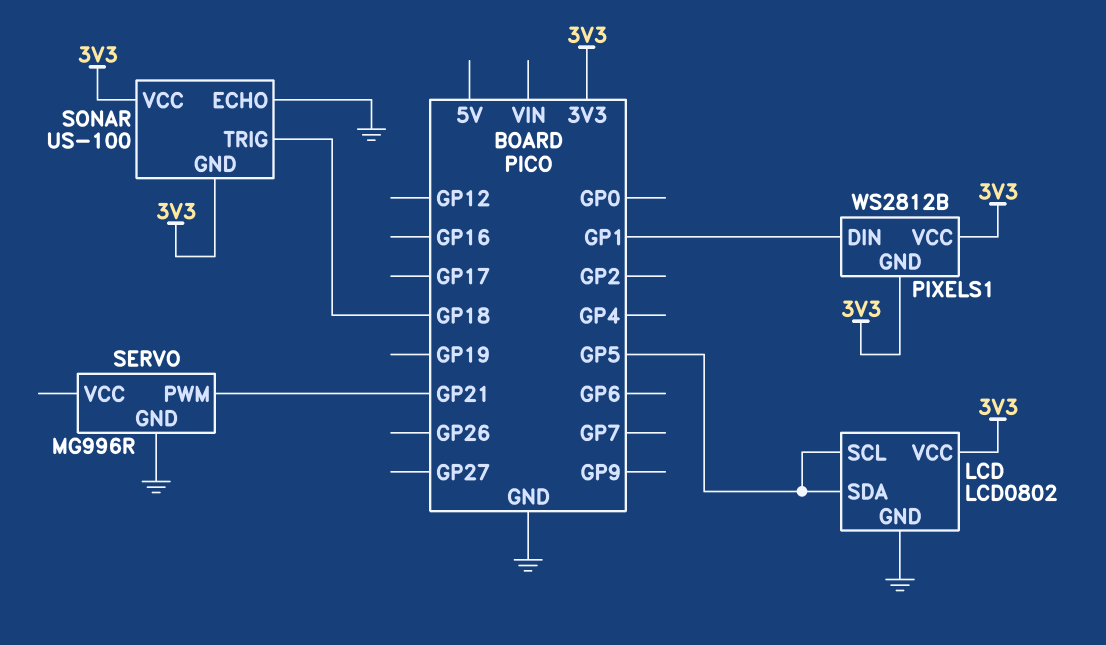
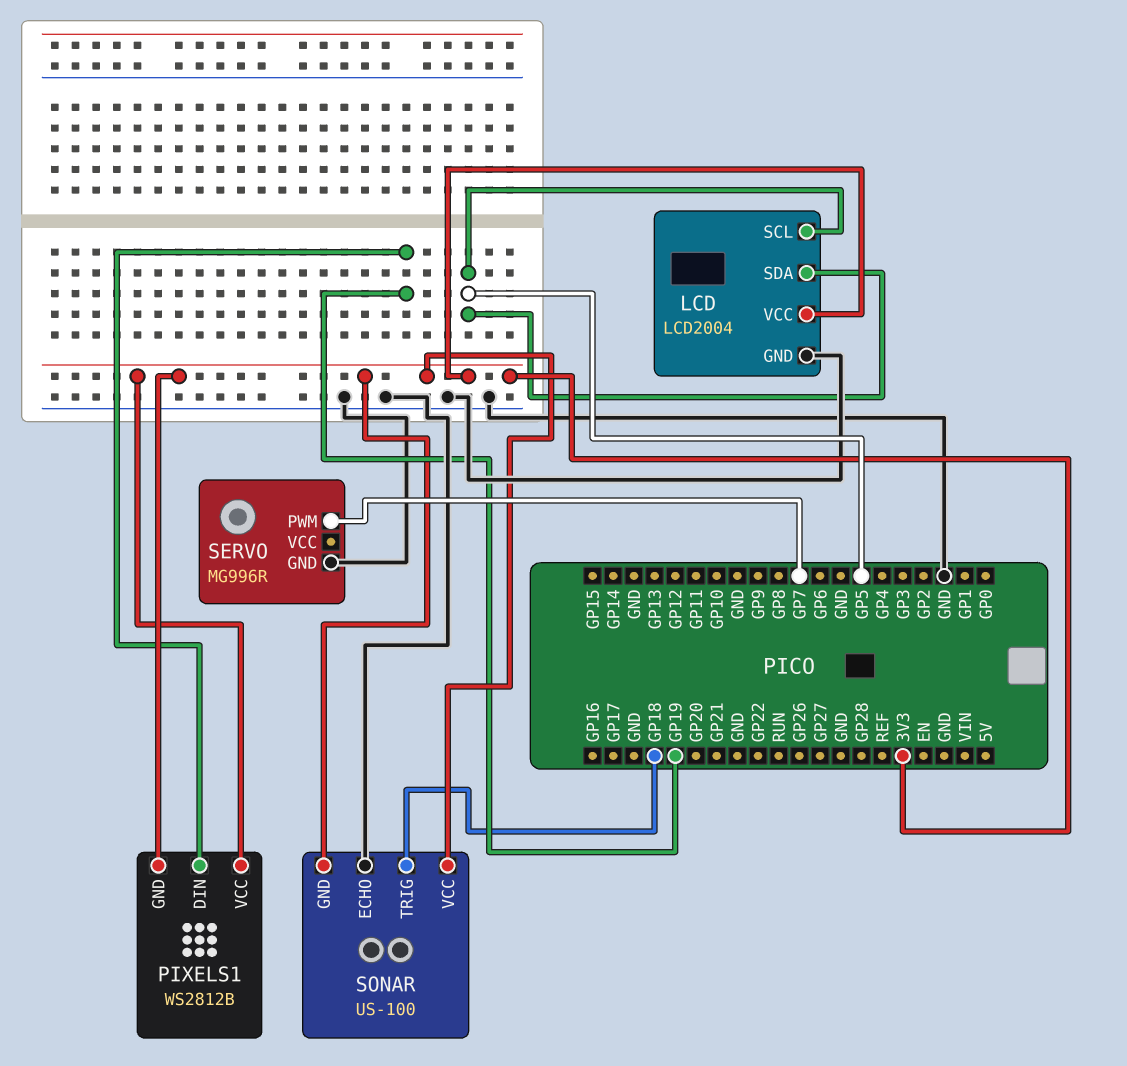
LCD: LCD0802 -> LCD2004
PIXELS1 pin DIN: GP1 -> GP19
SERVO pin PWM: GP21 -> GP7

